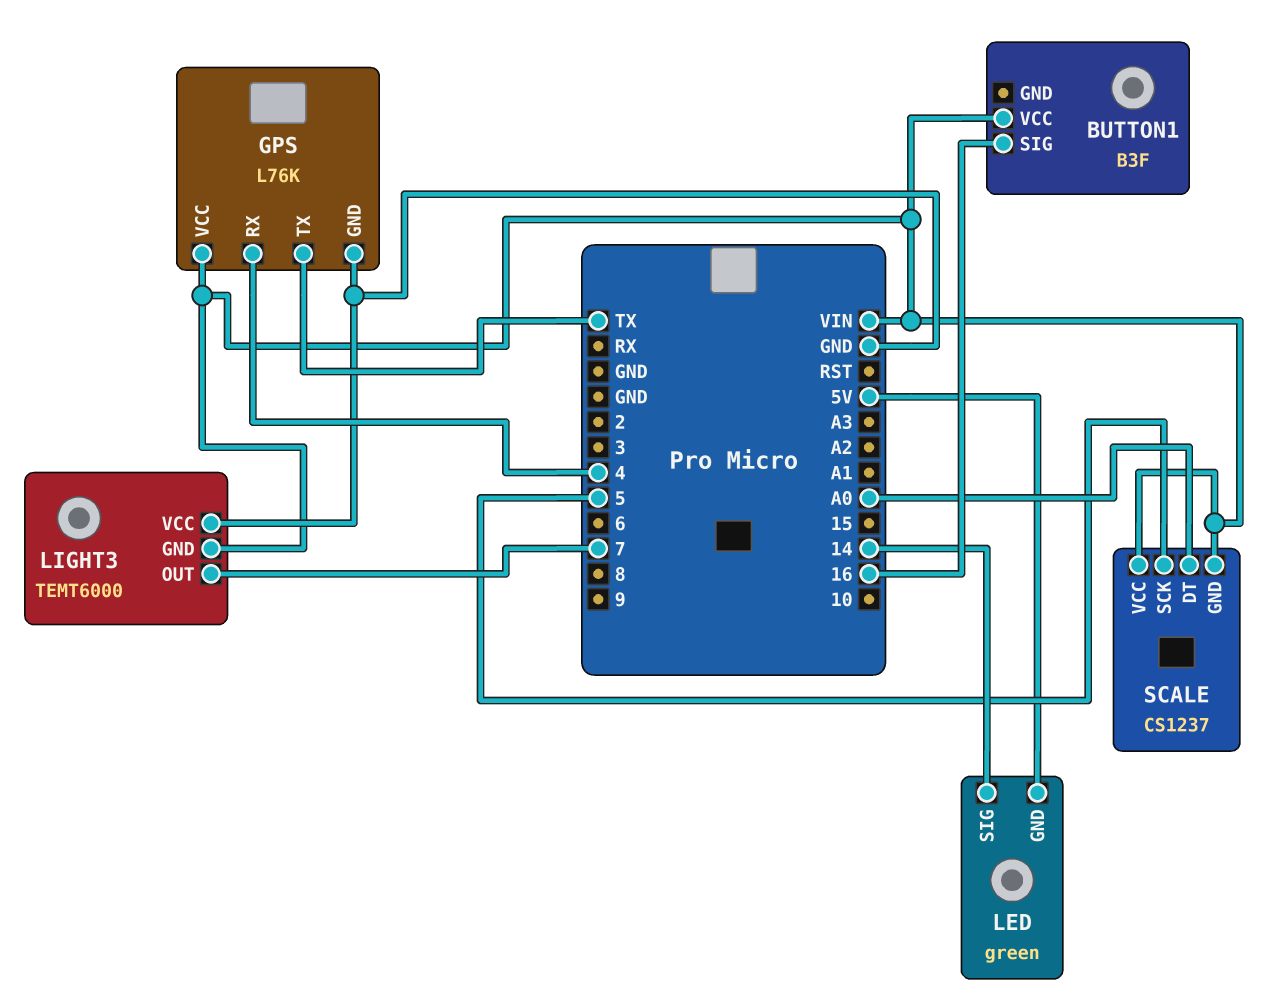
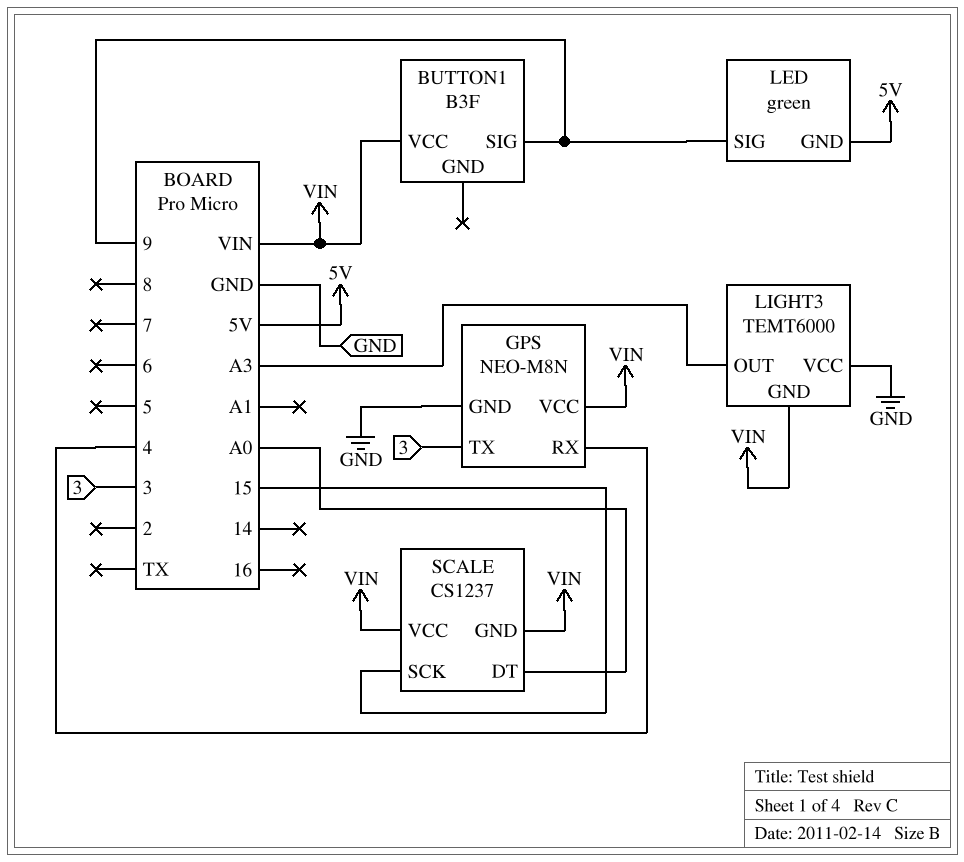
BUTTON1 pin SIG: 16 -> 9
GPS: L76K -> NEO-M8N
GPS pin TX: TX -> 3
LED pin SIG: 14 -> 9
LIGHT3 pin OUT: 7 -> A3
SCALE pin SCK: 5 -> 15

